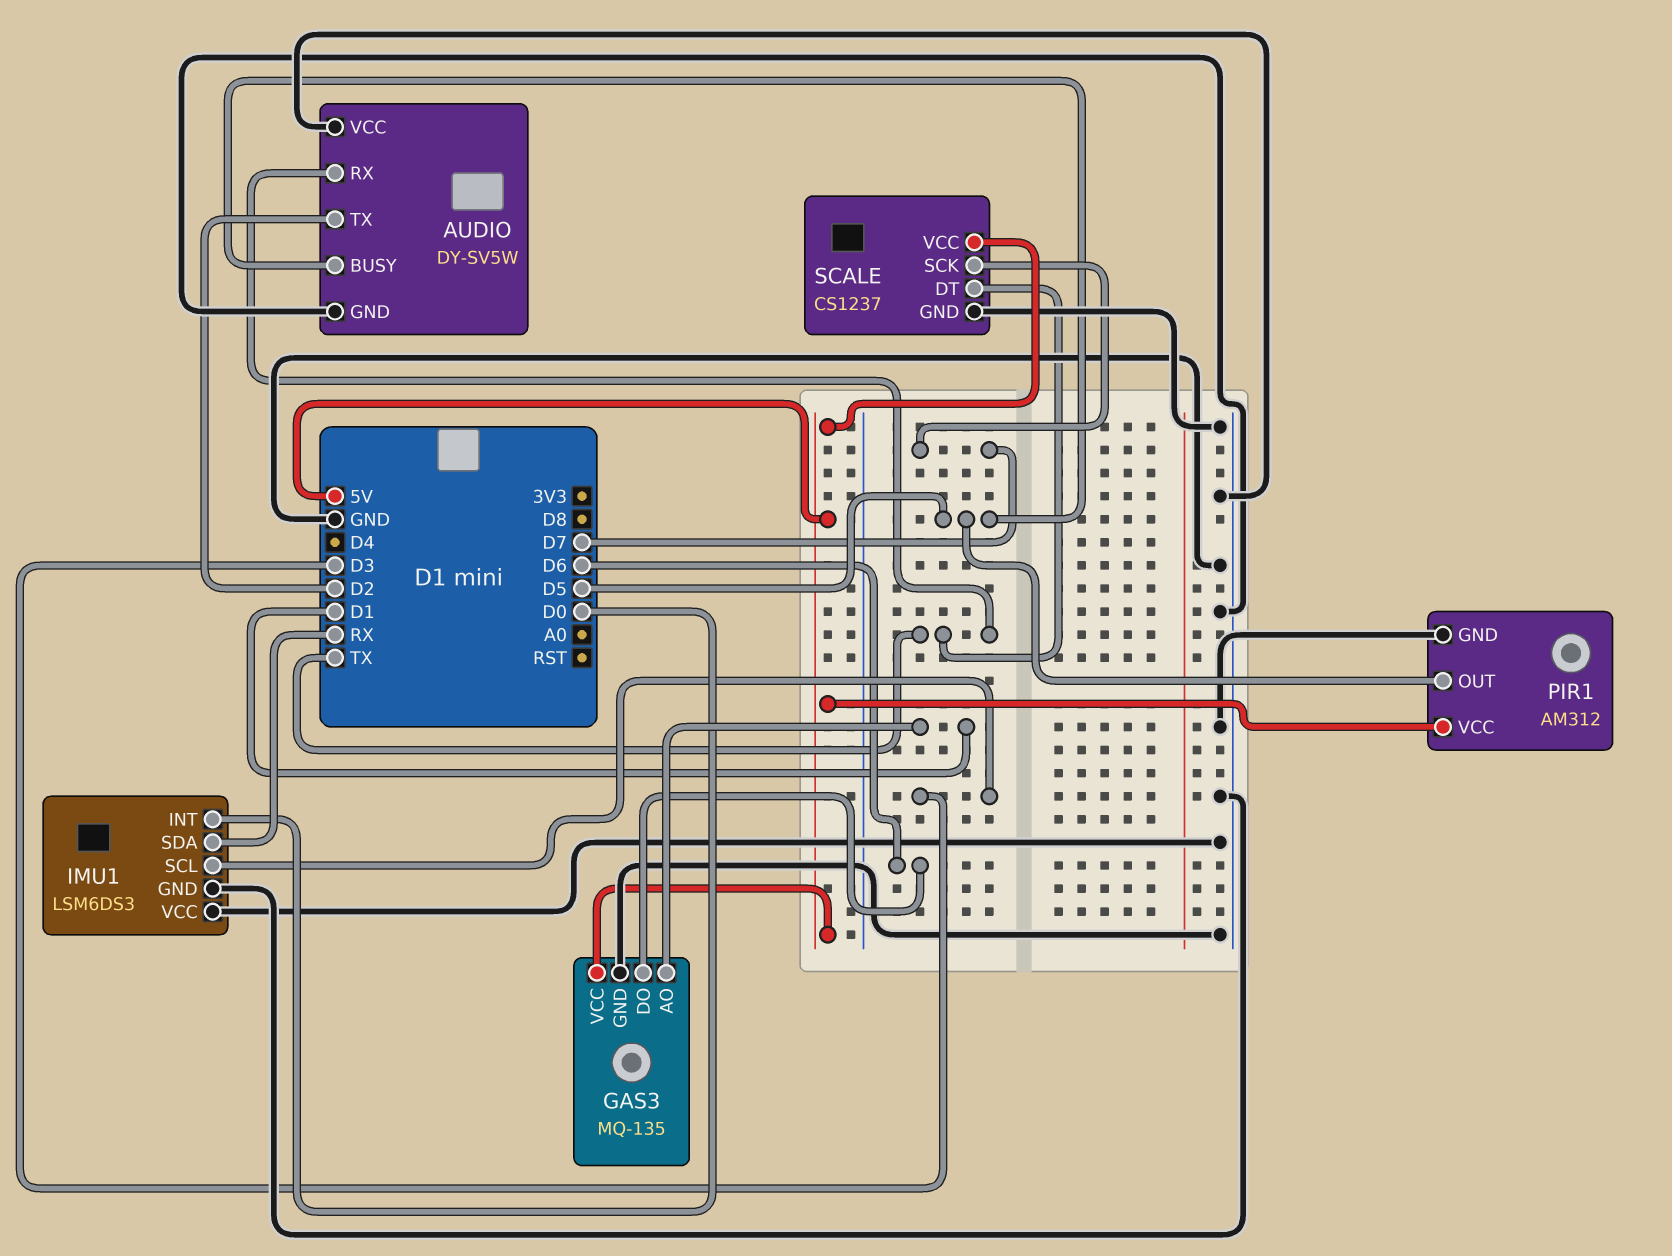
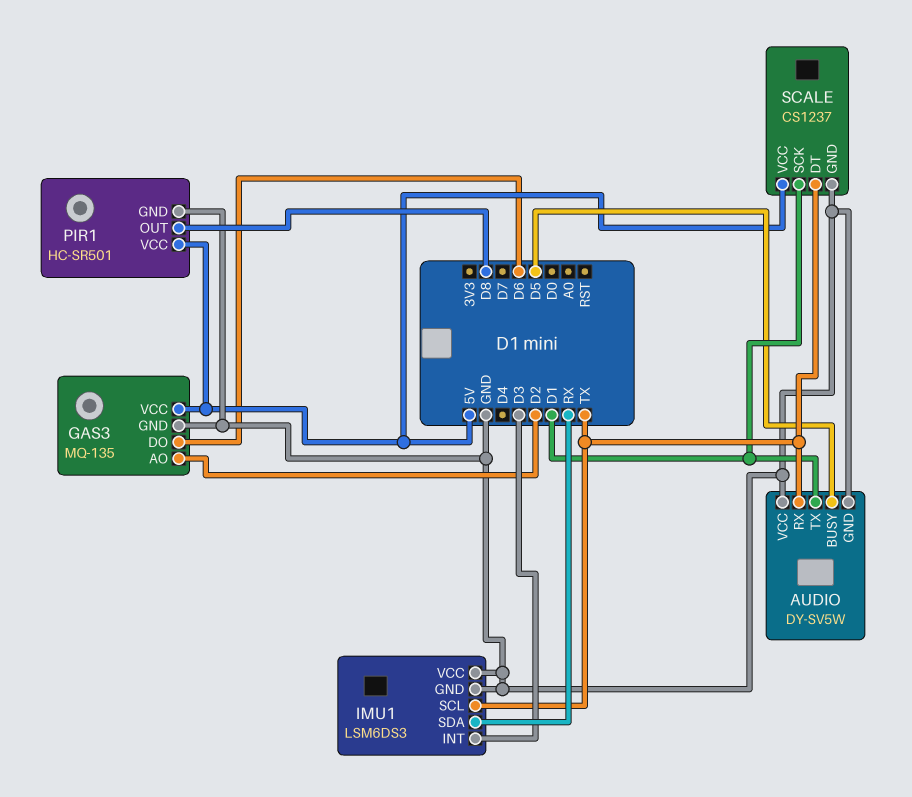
AUDIO pin TX: D2 -> D1
GAS3 pin AO: D1 -> D2
IMU1 pin INT: D0 -> D3
IMU1 pin SCL: D3 -> TX
PIR1: AM312 -> HC-SR501
PIR1 pin OUT: D5 -> D8
SCALE pin SCK: D7 -> D1

